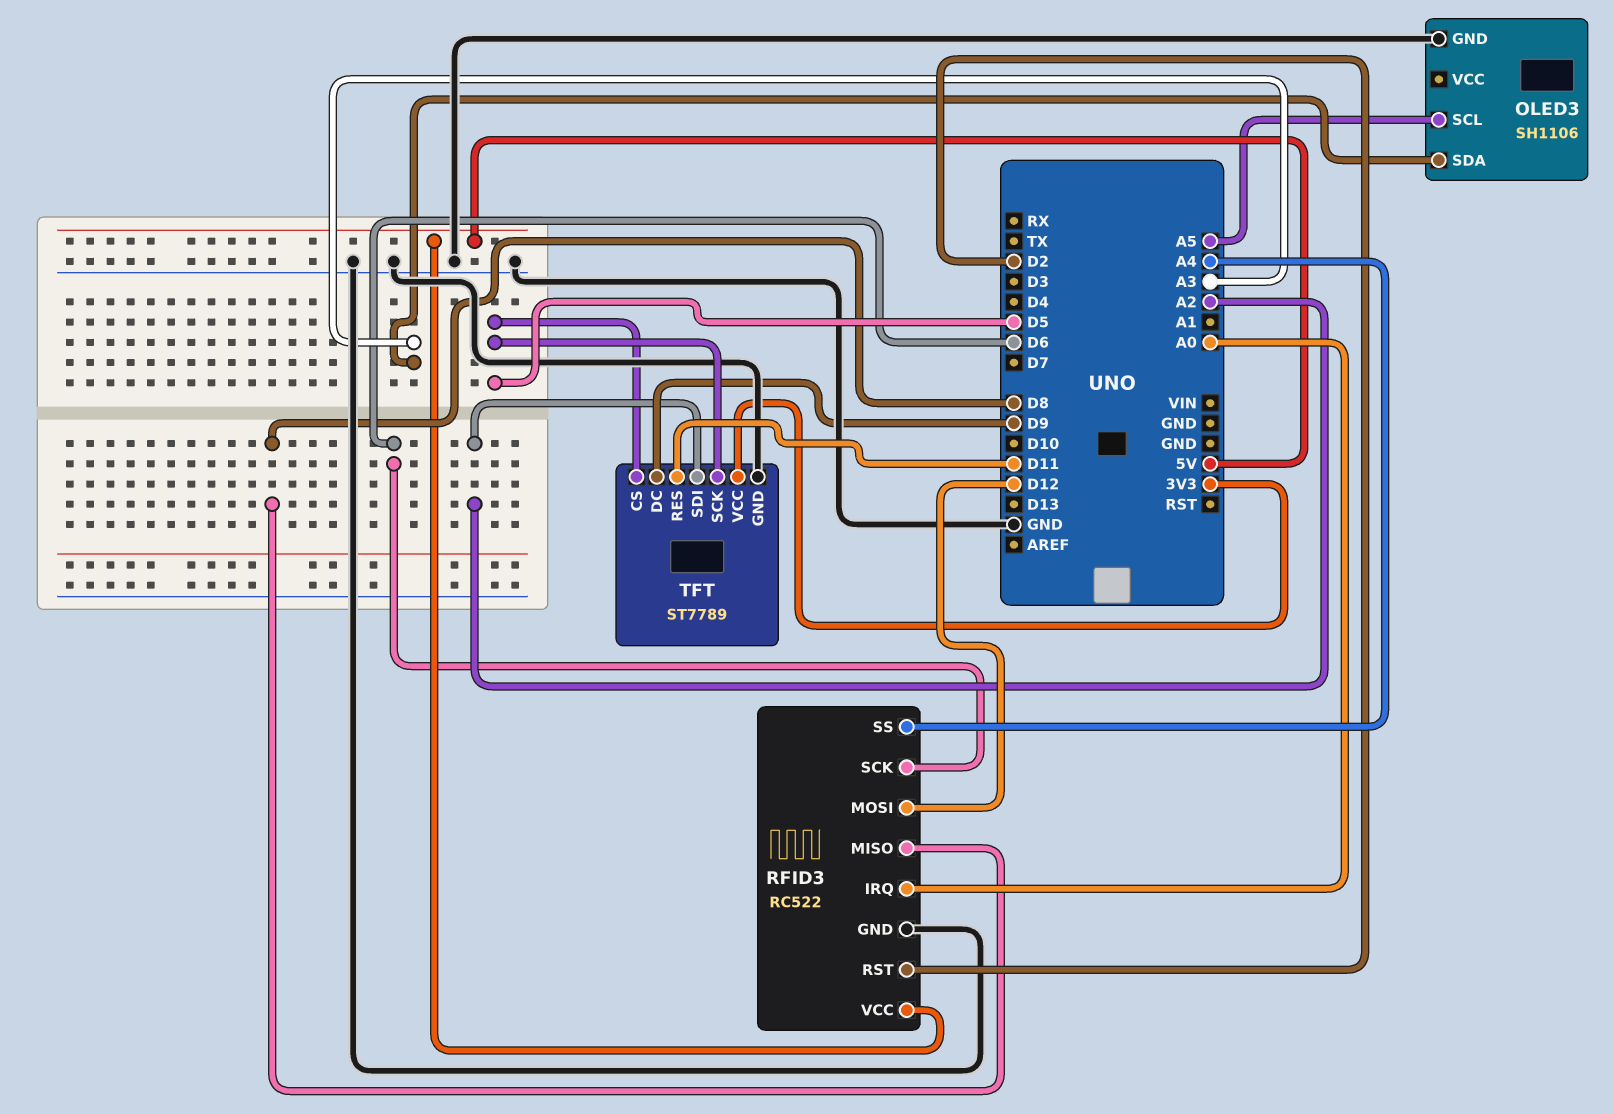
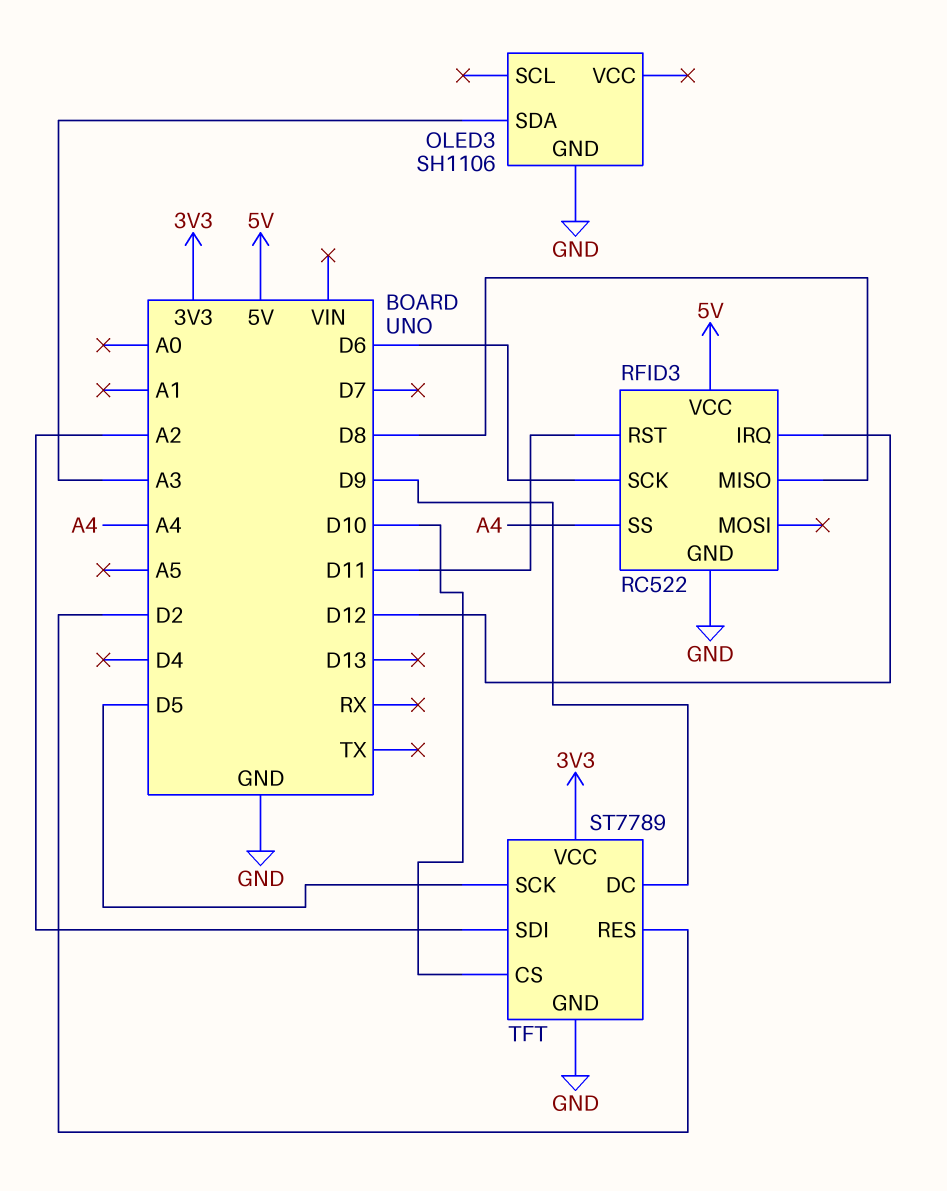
OLED3 pin SCL: A5 -> none
RFID3 pin IRQ: A0 -> D12
RFID3 pin MOSI: D12 -> none
RFID3 pin RST: D2 -> D11
TFT pin CS: D5 -> D10
TFT pin RES: D11 -> D2

